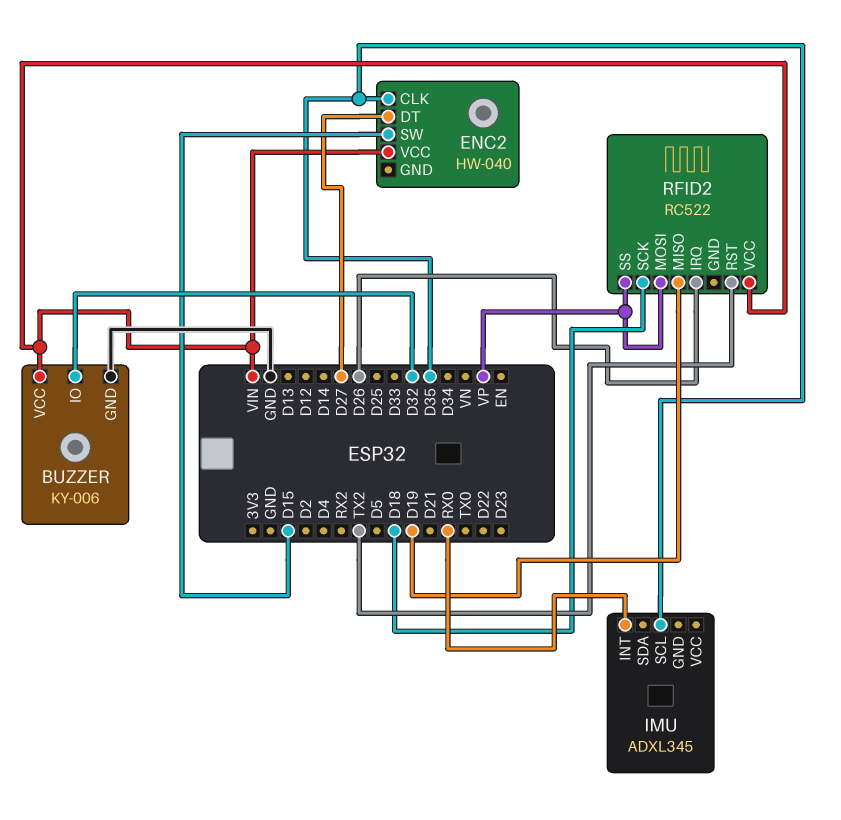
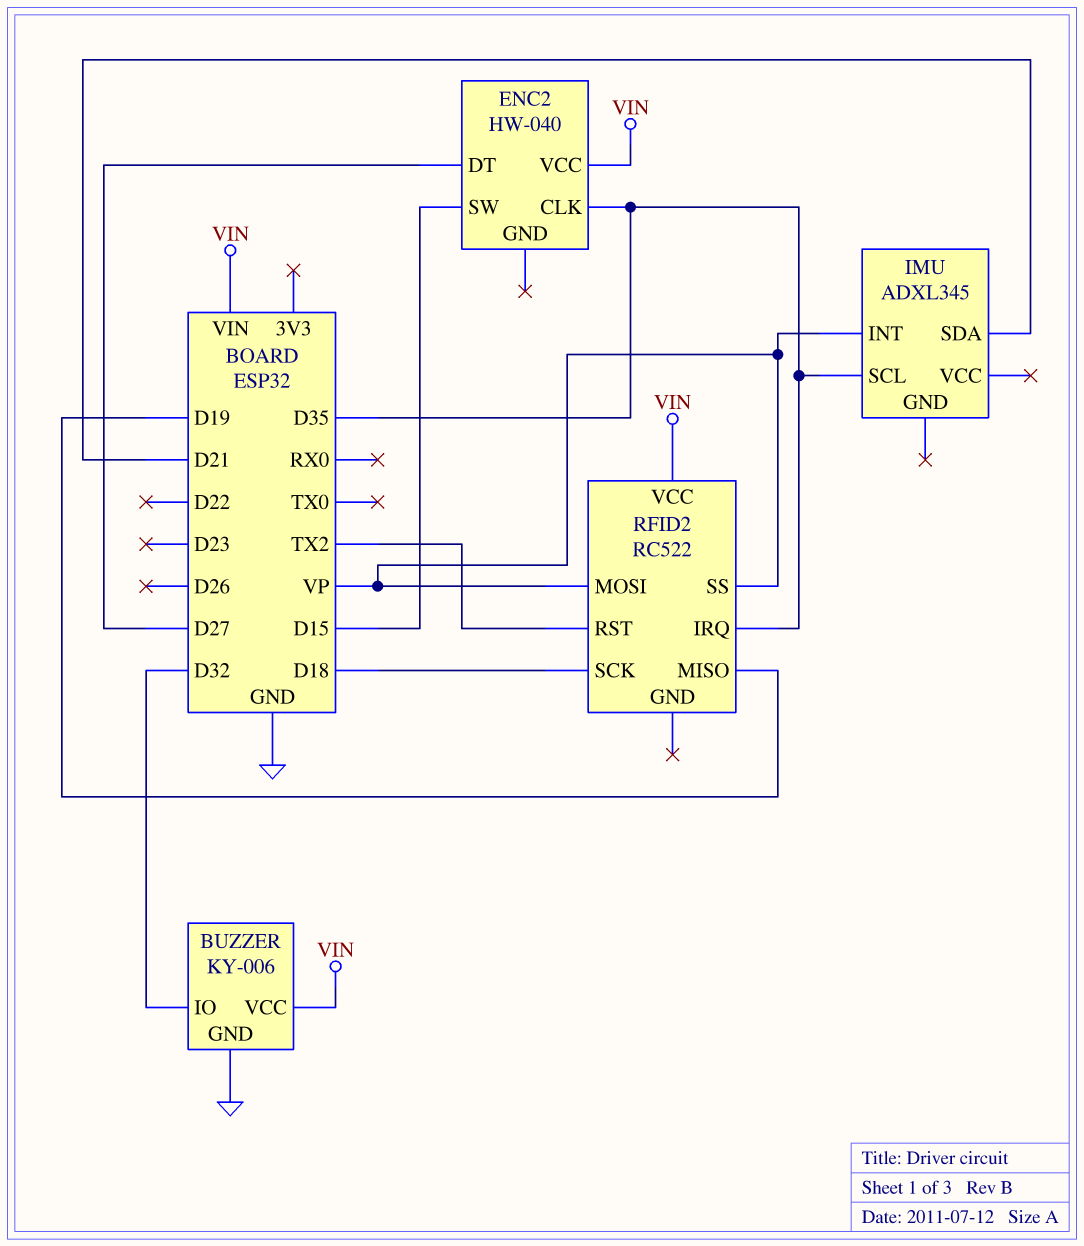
IMU pin INT: RX0 -> VP
IMU pin SDA: none -> D21
RFID2 pin IRQ: D26 -> D35

